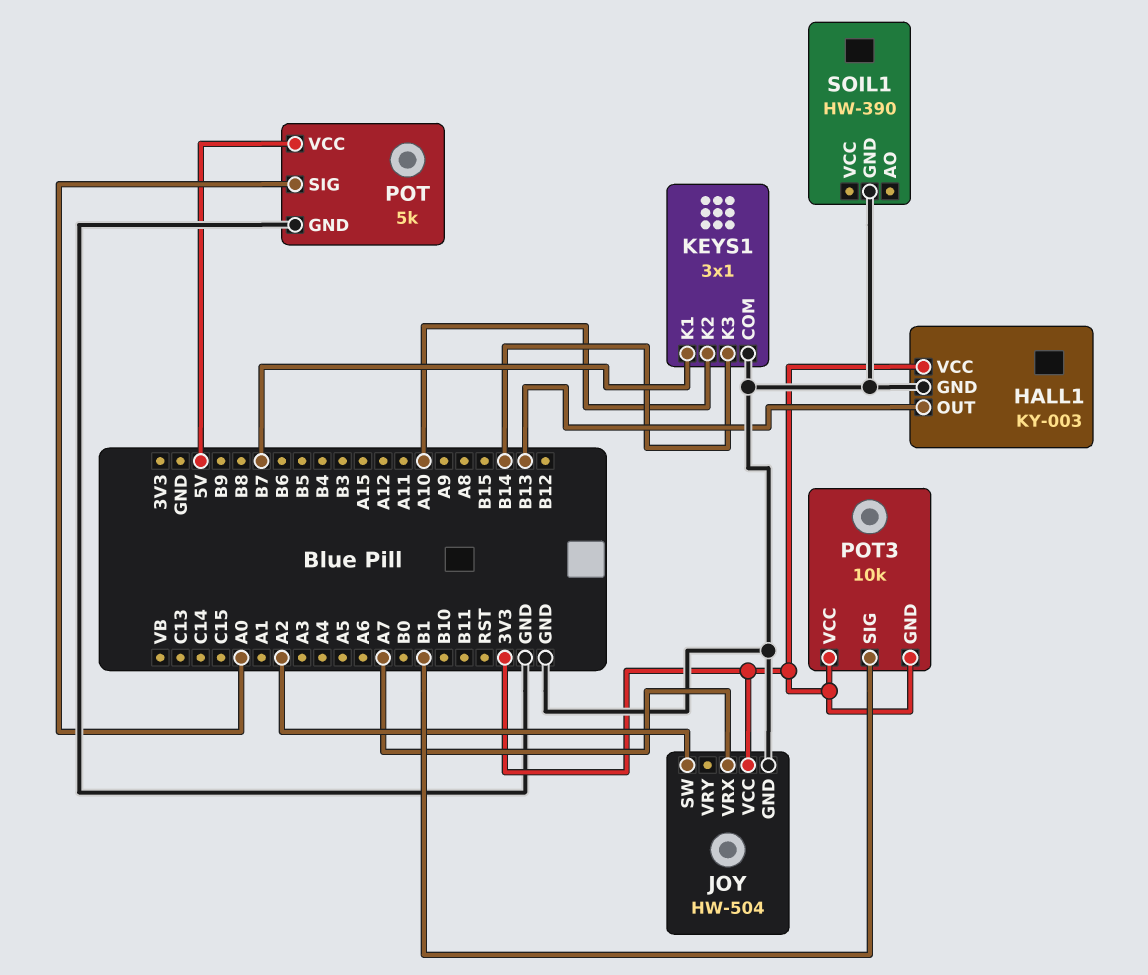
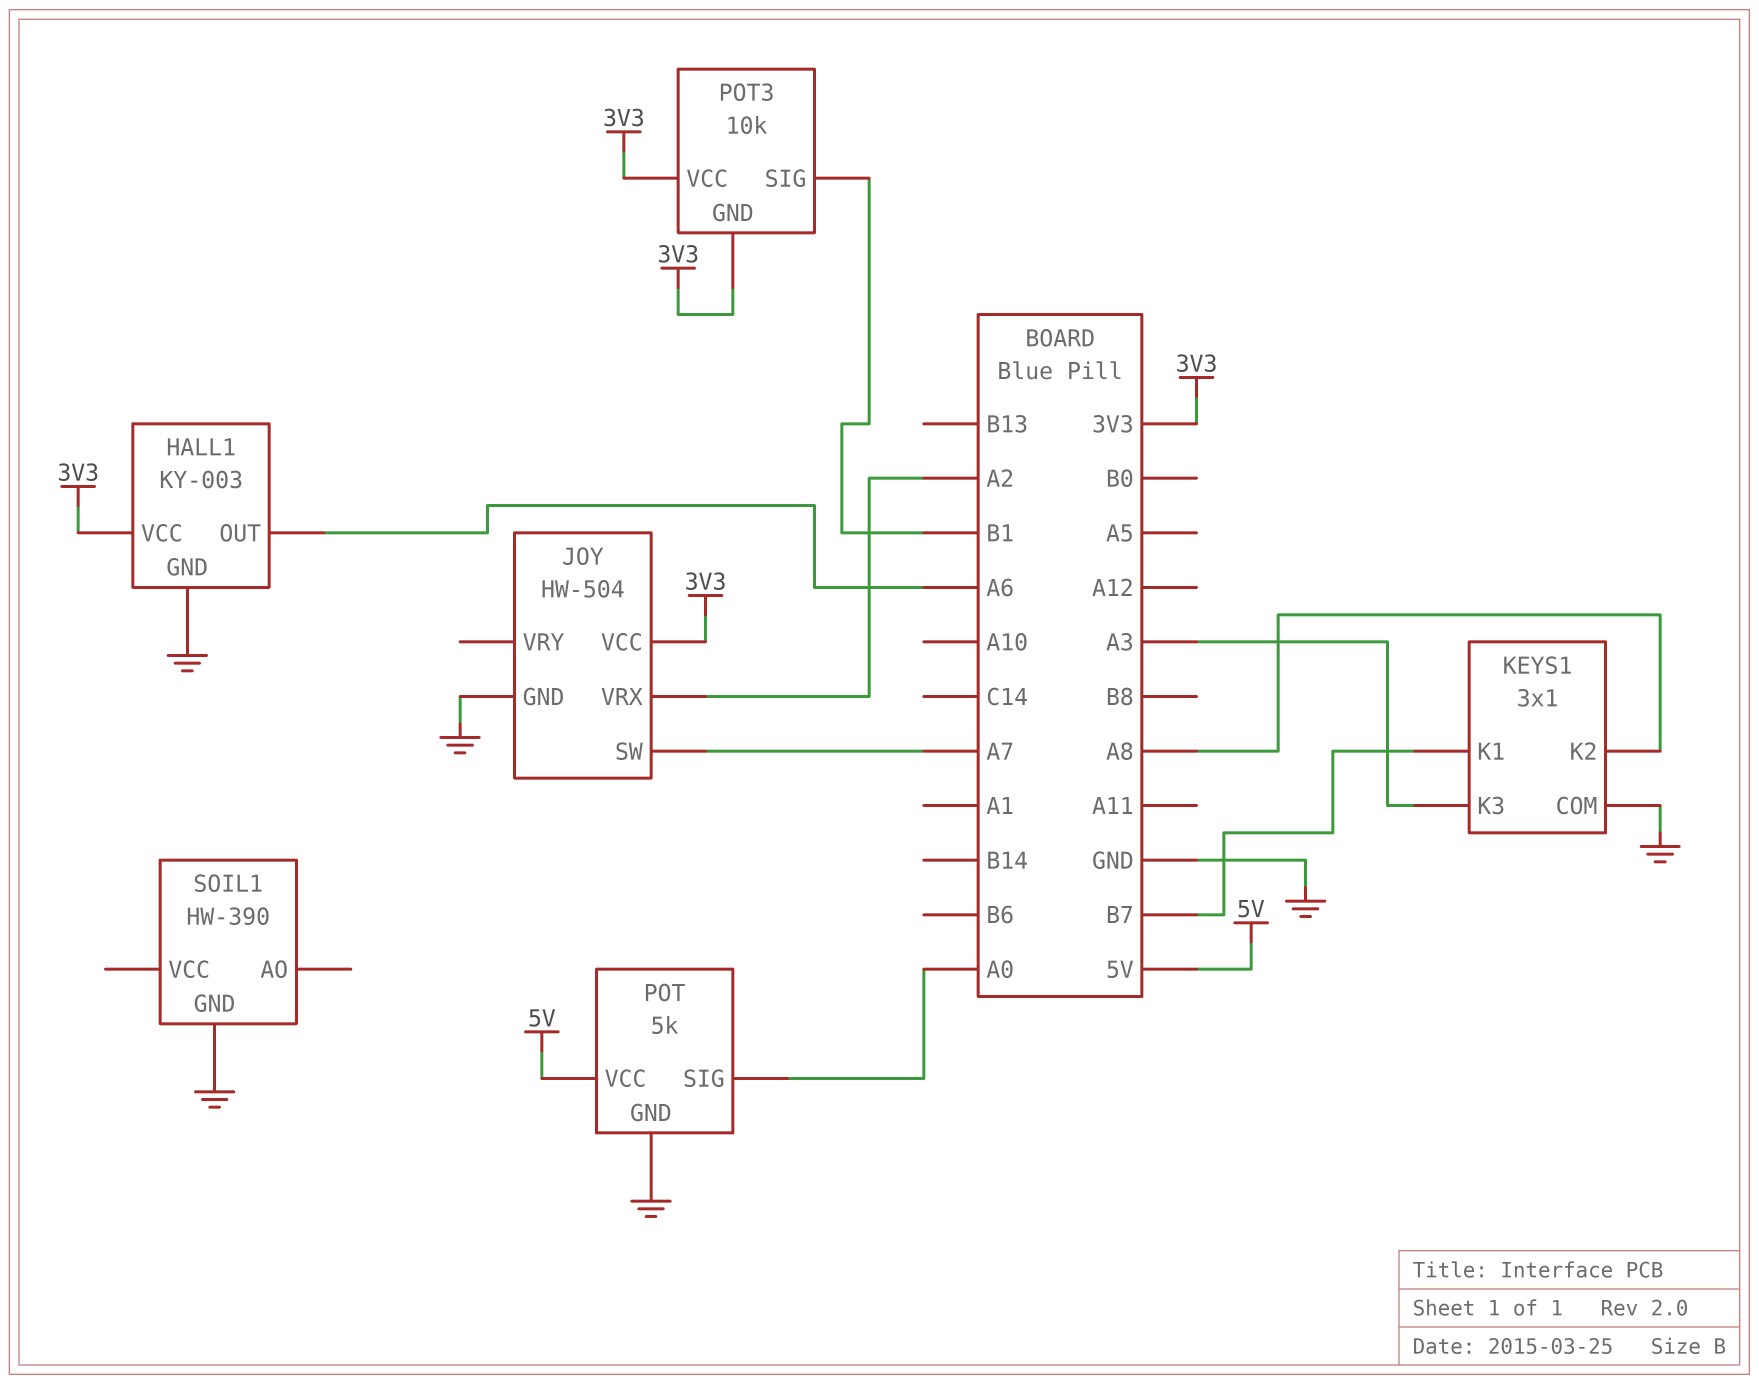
HALL1 pin OUT: B13 -> A6
JOY pin SW: A2 -> A7
JOY pin VRX: A7 -> A2
KEYS1 pin K2: A10 -> A8
KEYS1 pin K3: B14 -> A3

